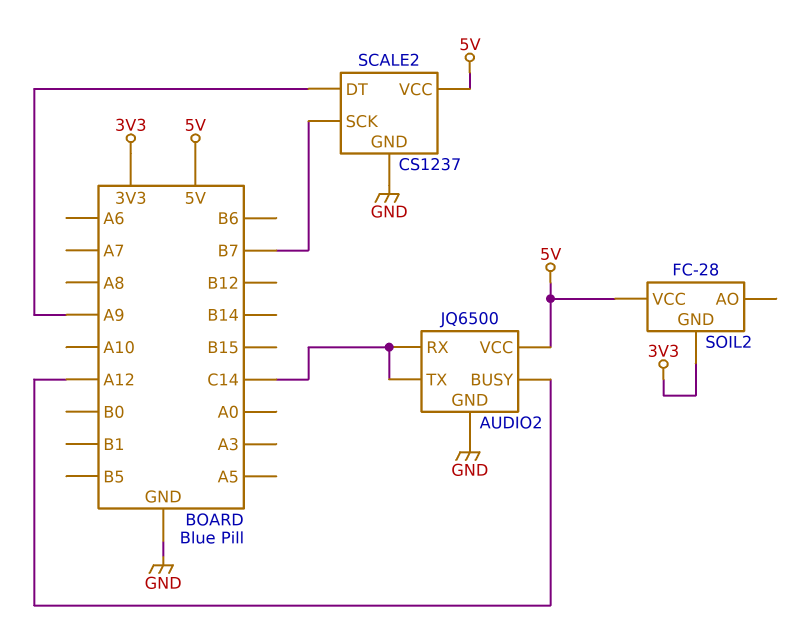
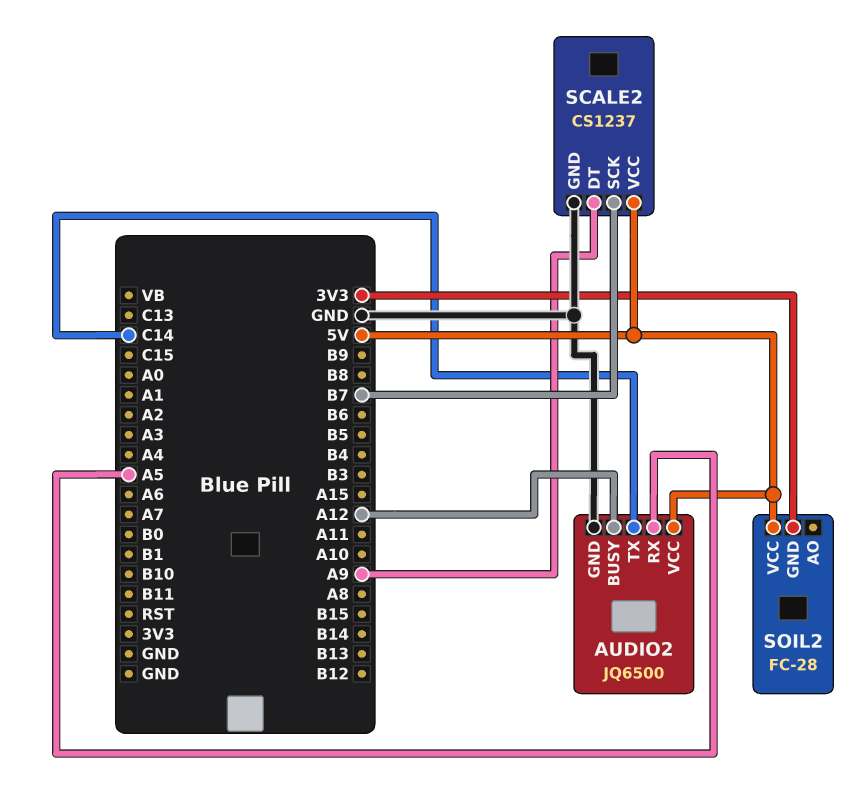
AUDIO2 pin RX: C14 -> A5

